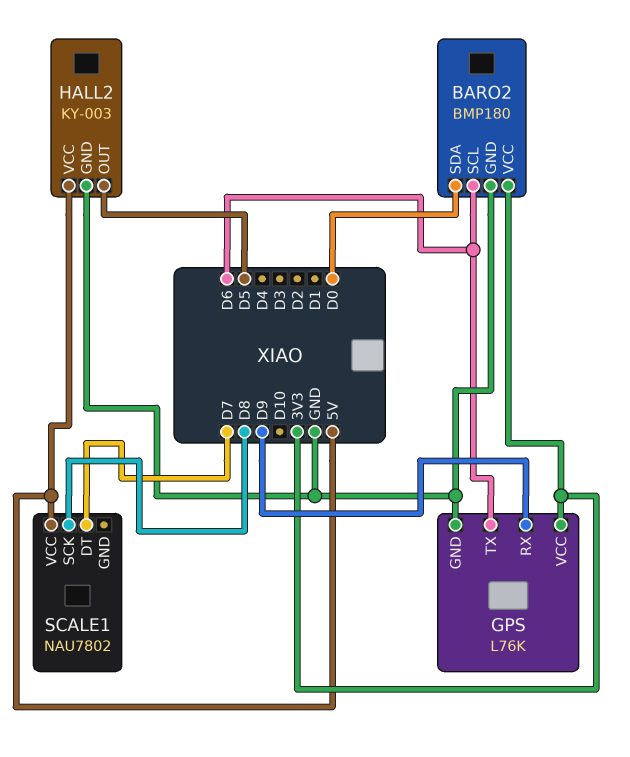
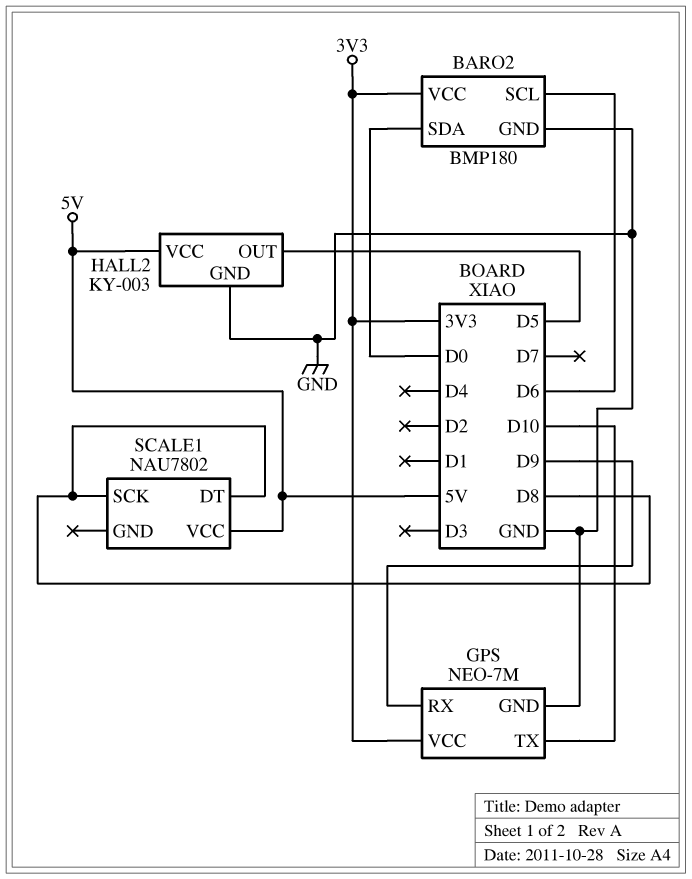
GPS: L76K -> NEO-7M
GPS pin TX: D6 -> D10
SCALE1 pin DT: D7 -> D8

